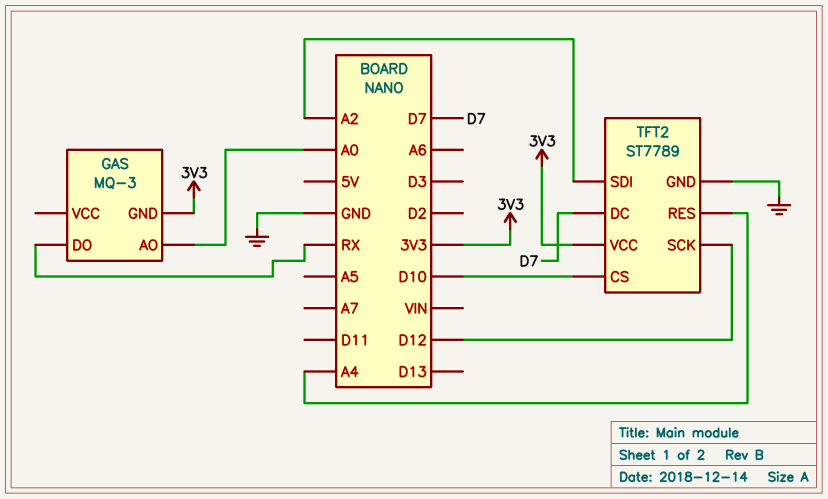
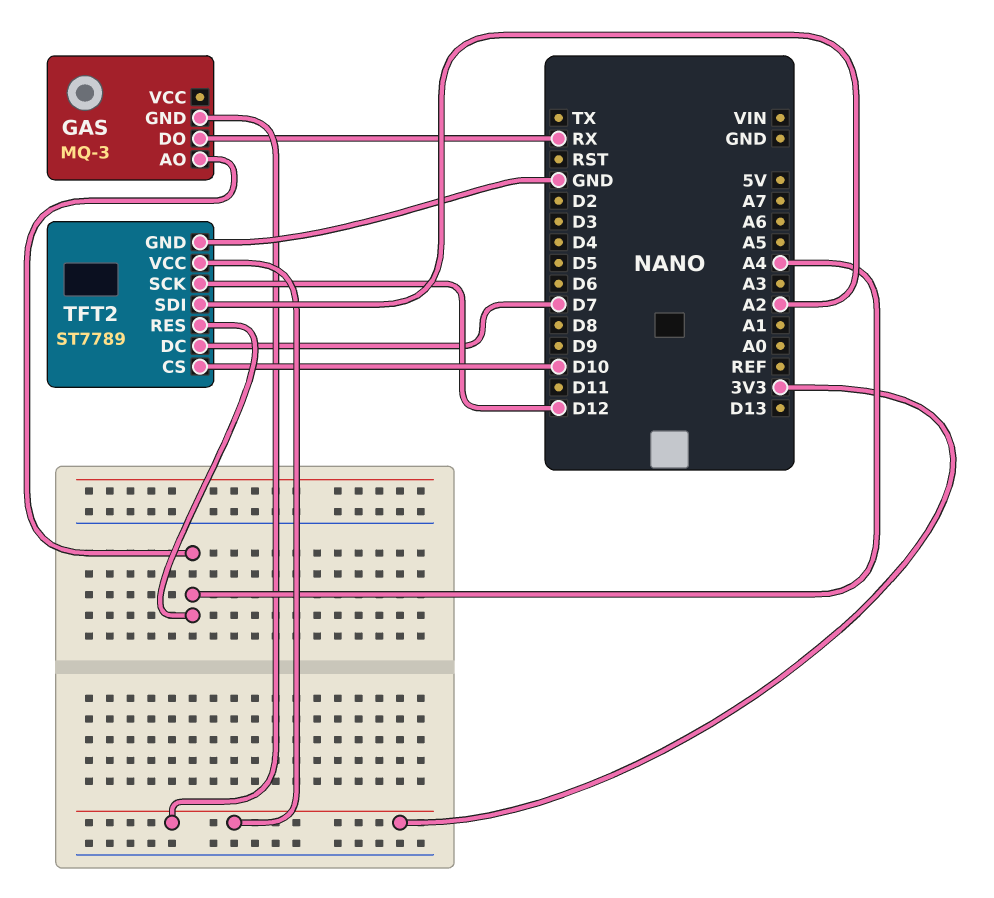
GAS pin AO: A0 -> A4

